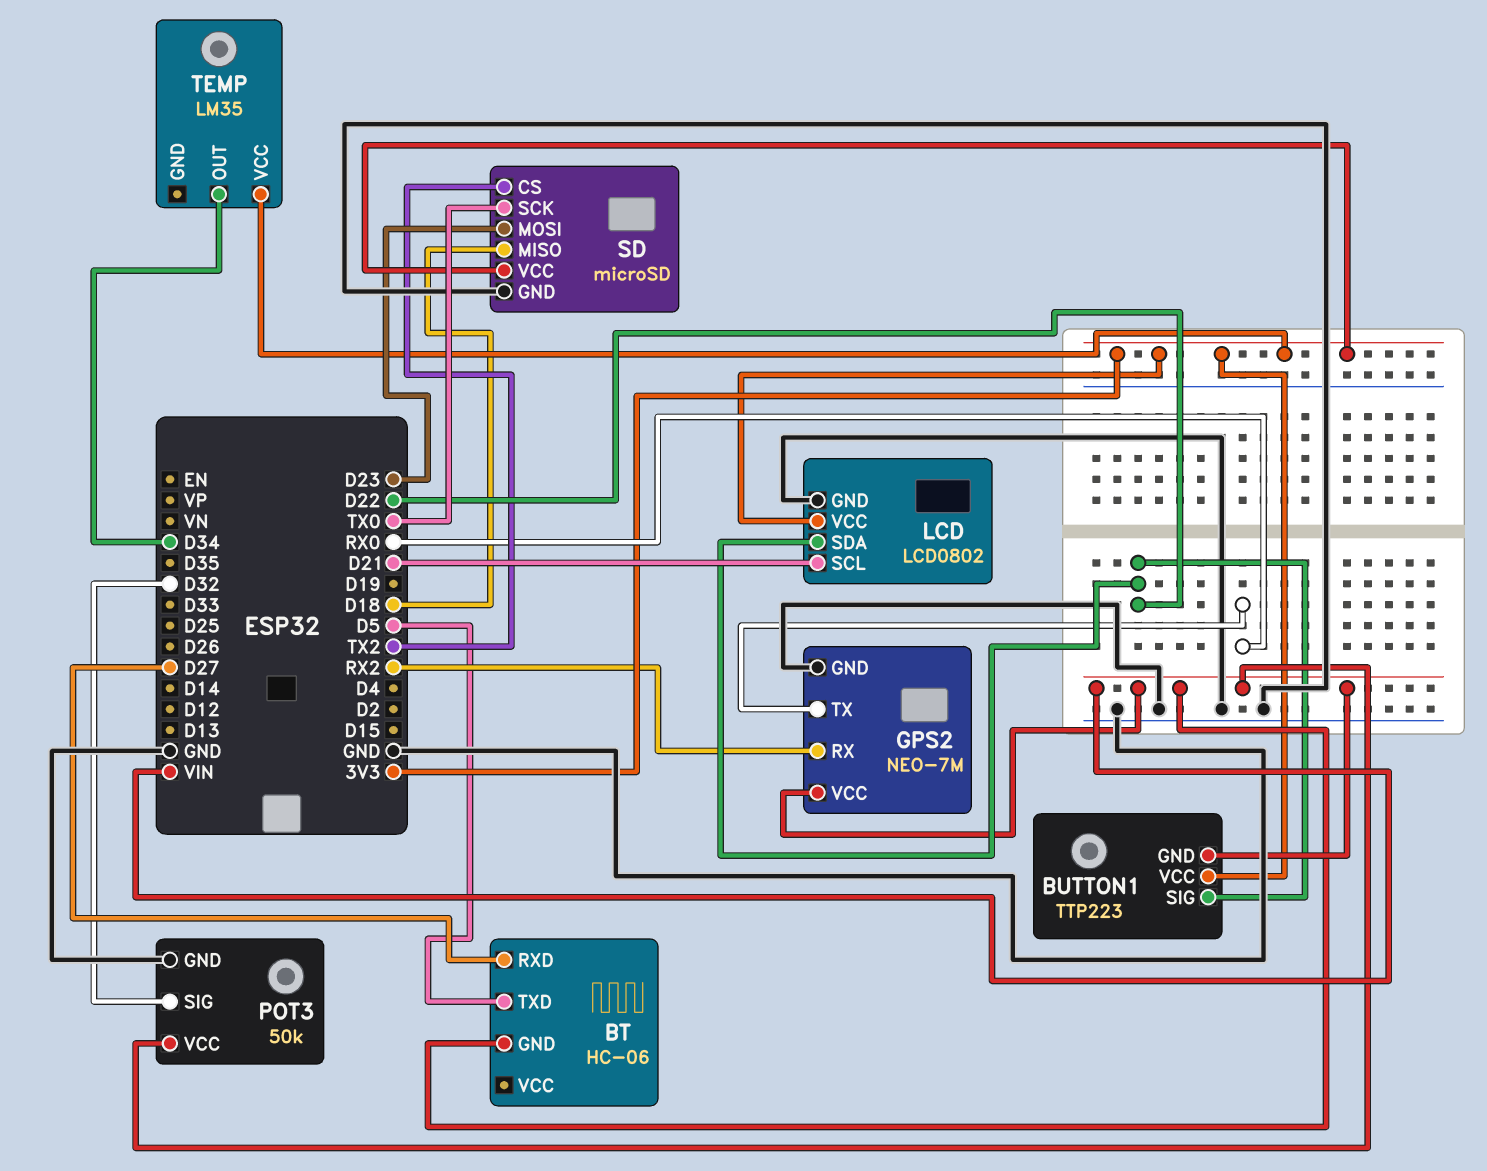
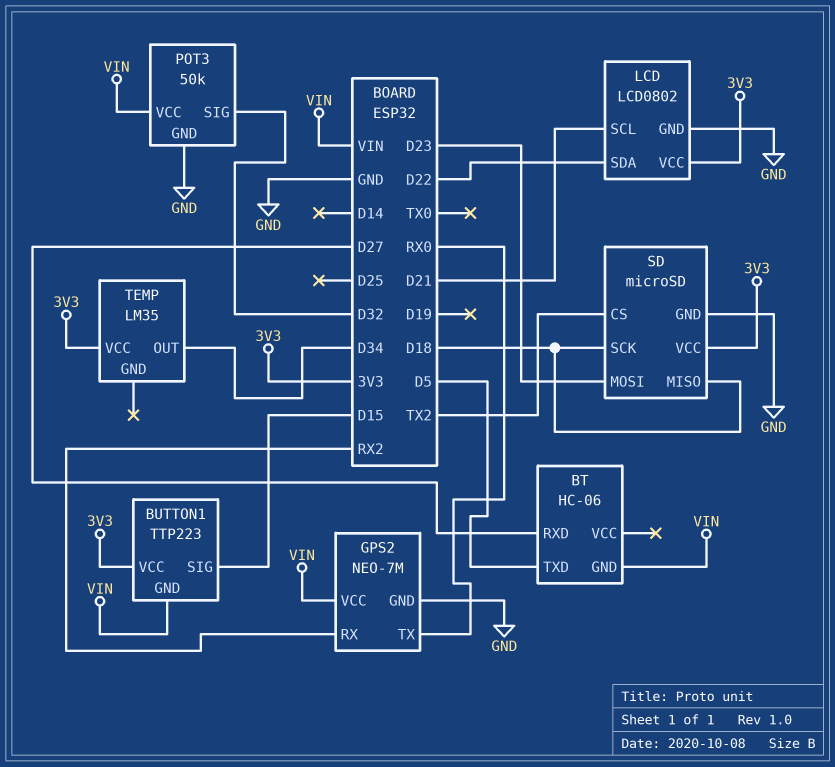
BUTTON1 pin SIG: D22 -> D15
SD pin SCK: TX0 -> D18

